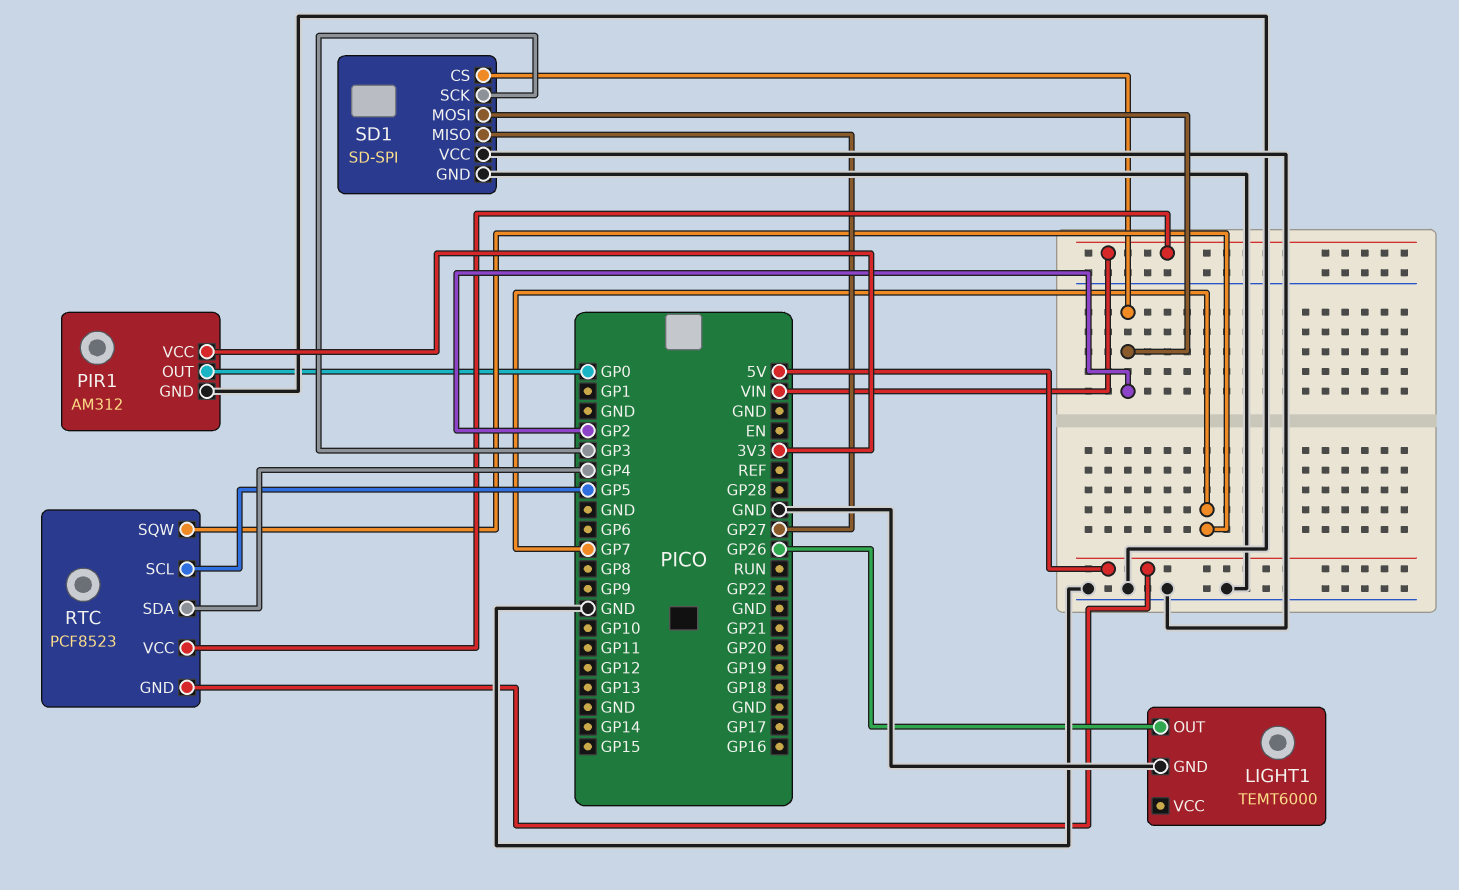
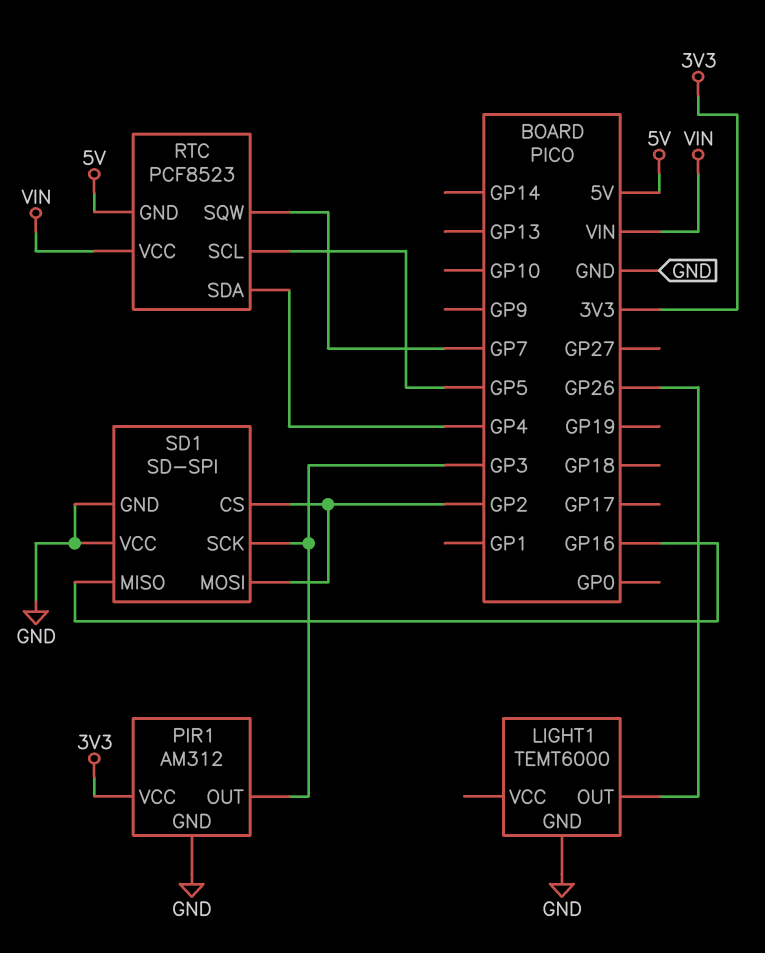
PIR1 pin OUT: GP0 -> GP3
SD1 pin MISO: GP27 -> GP16

